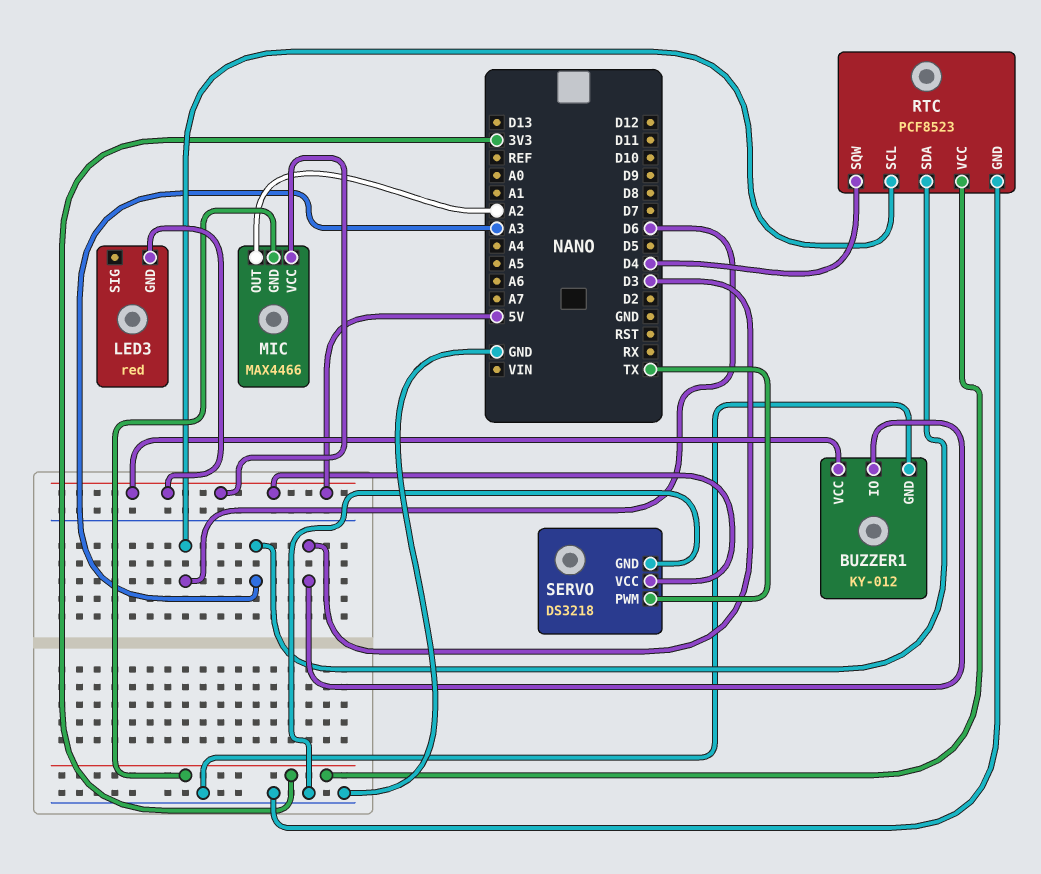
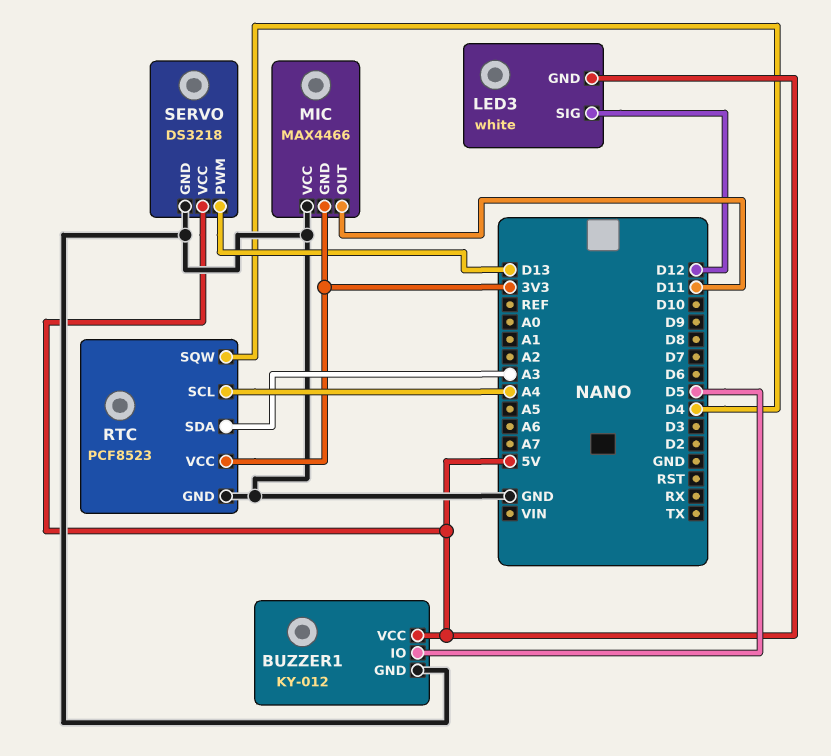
BUZZER1 pin IO: D3 -> D5
LED3: red -> white
LED3 pin SIG: none -> D12
MIC pin OUT: A2 -> D11
MIC pin VCC: 5V -> GND
RTC pin SCL: D6 -> A4
SERVO pin PWM: TX -> D13

